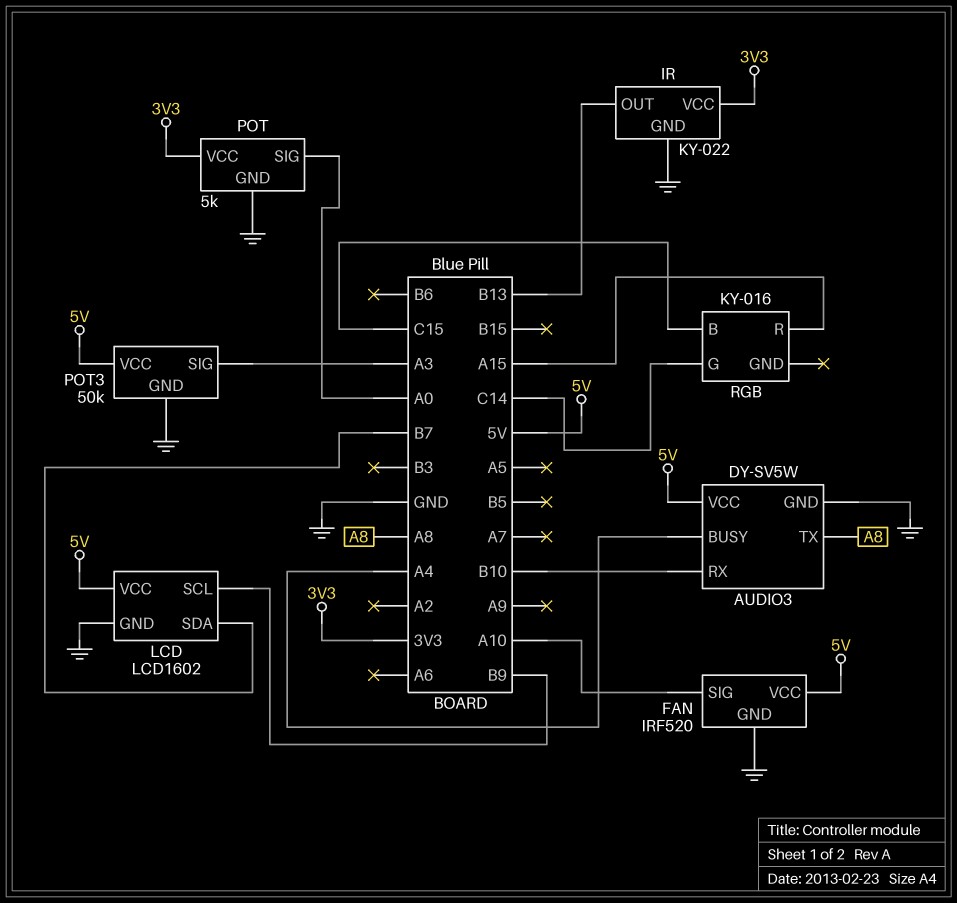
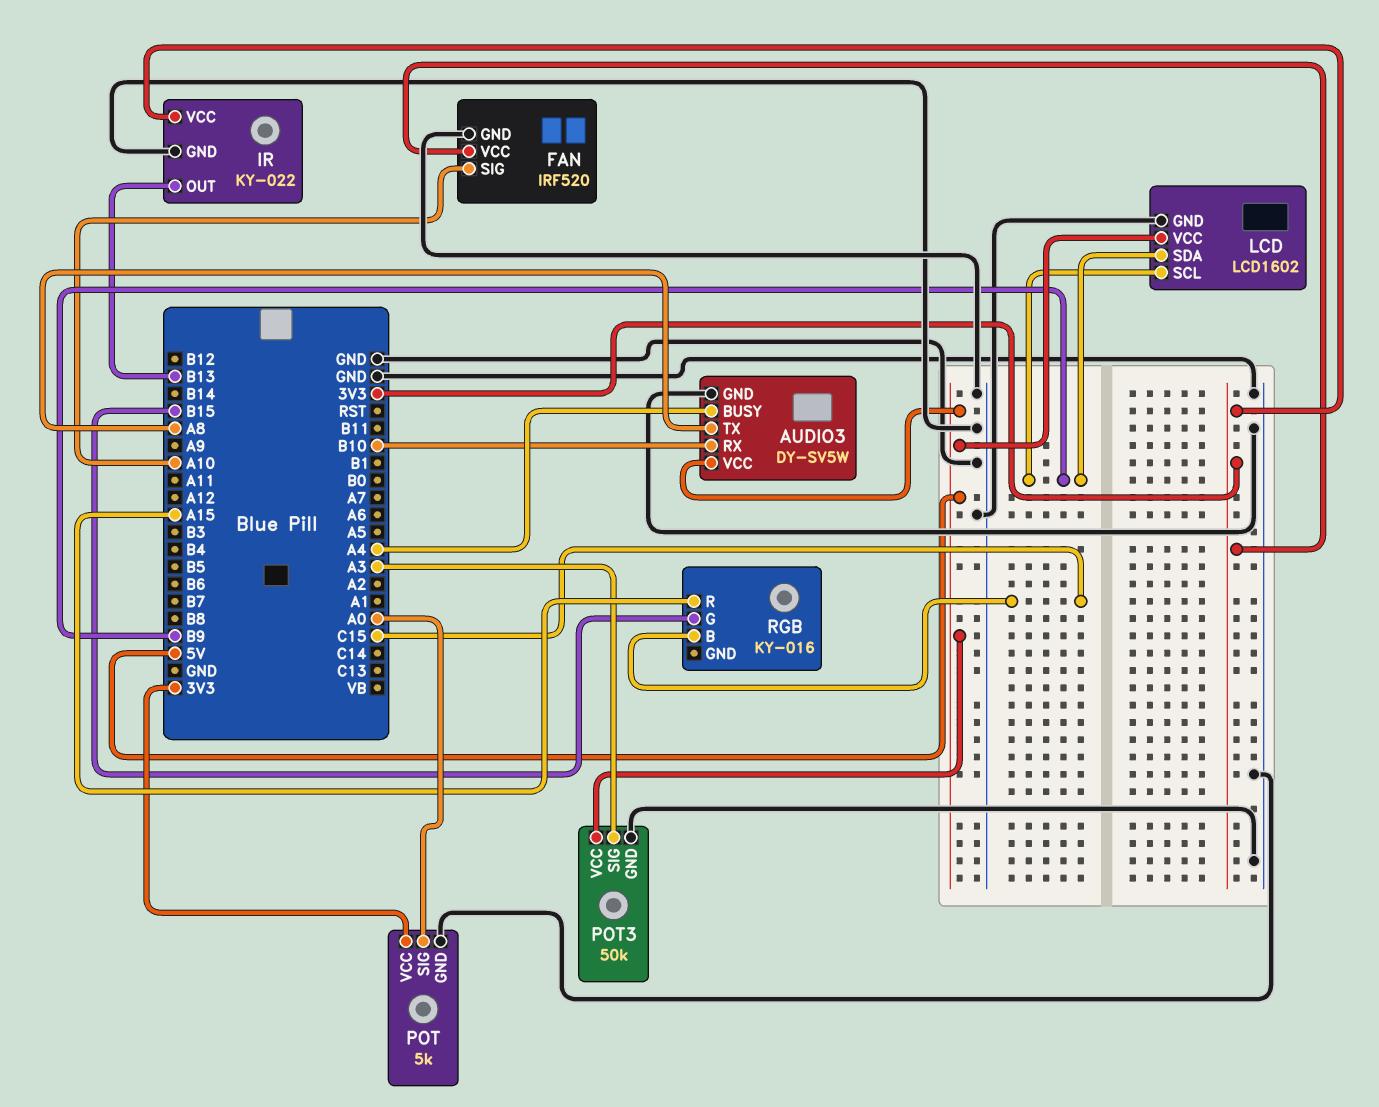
FAN pin VCC: 5V -> 3V3
LCD pin SDA: B7 -> B9
RGB pin G: C14 -> B15

